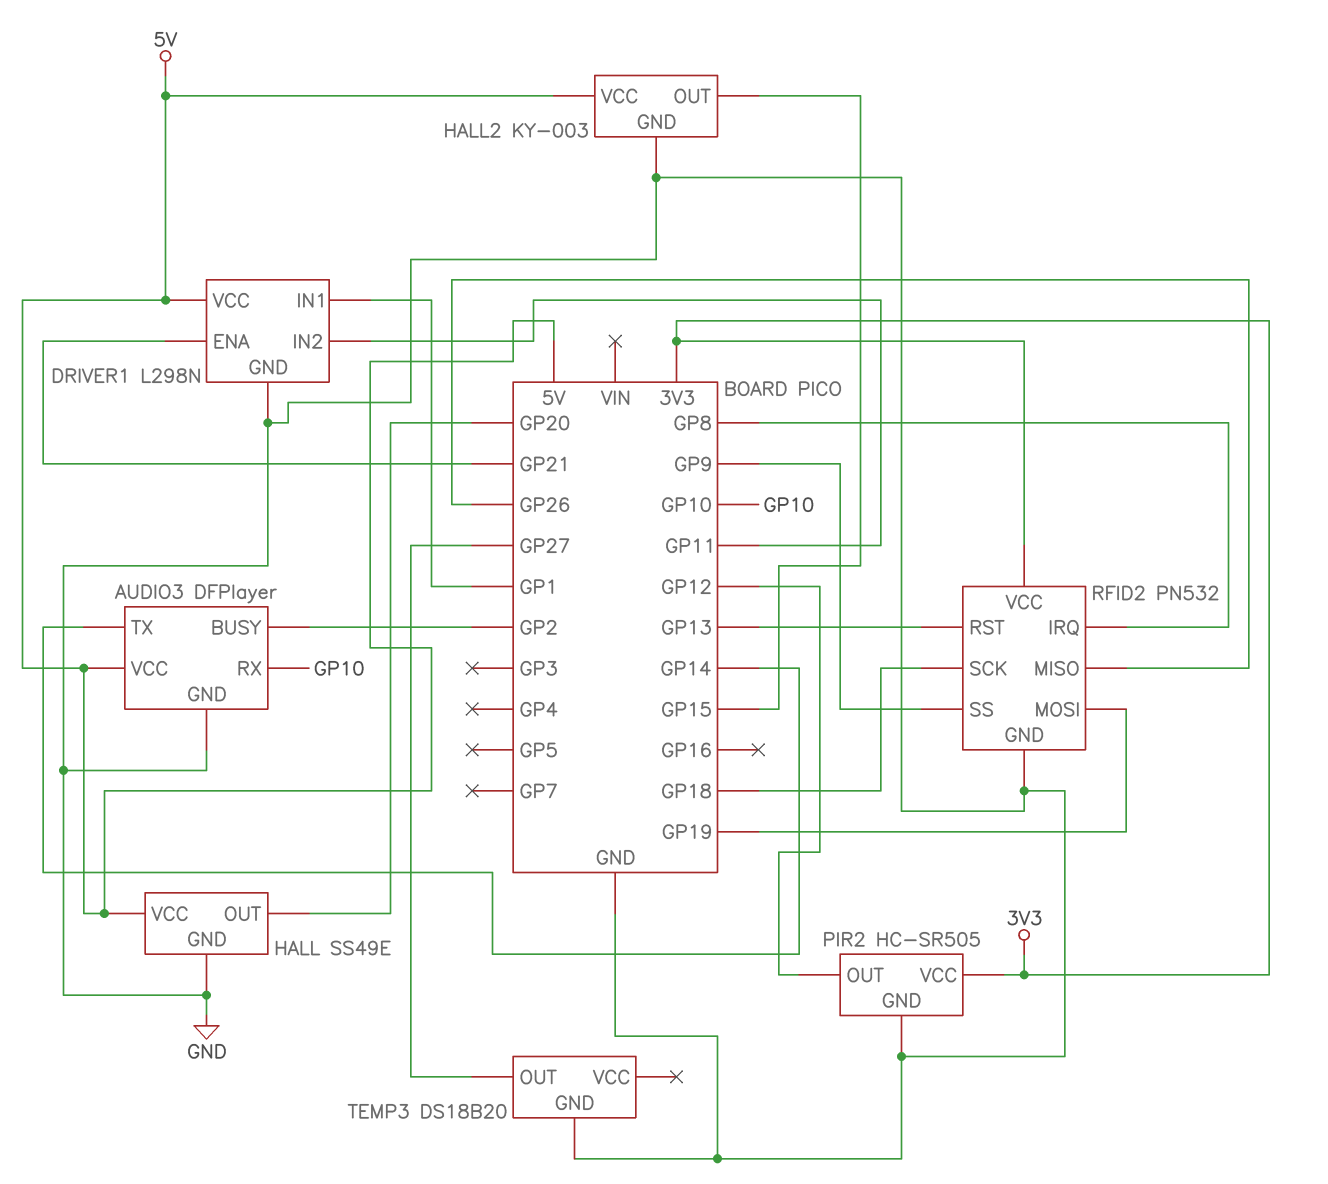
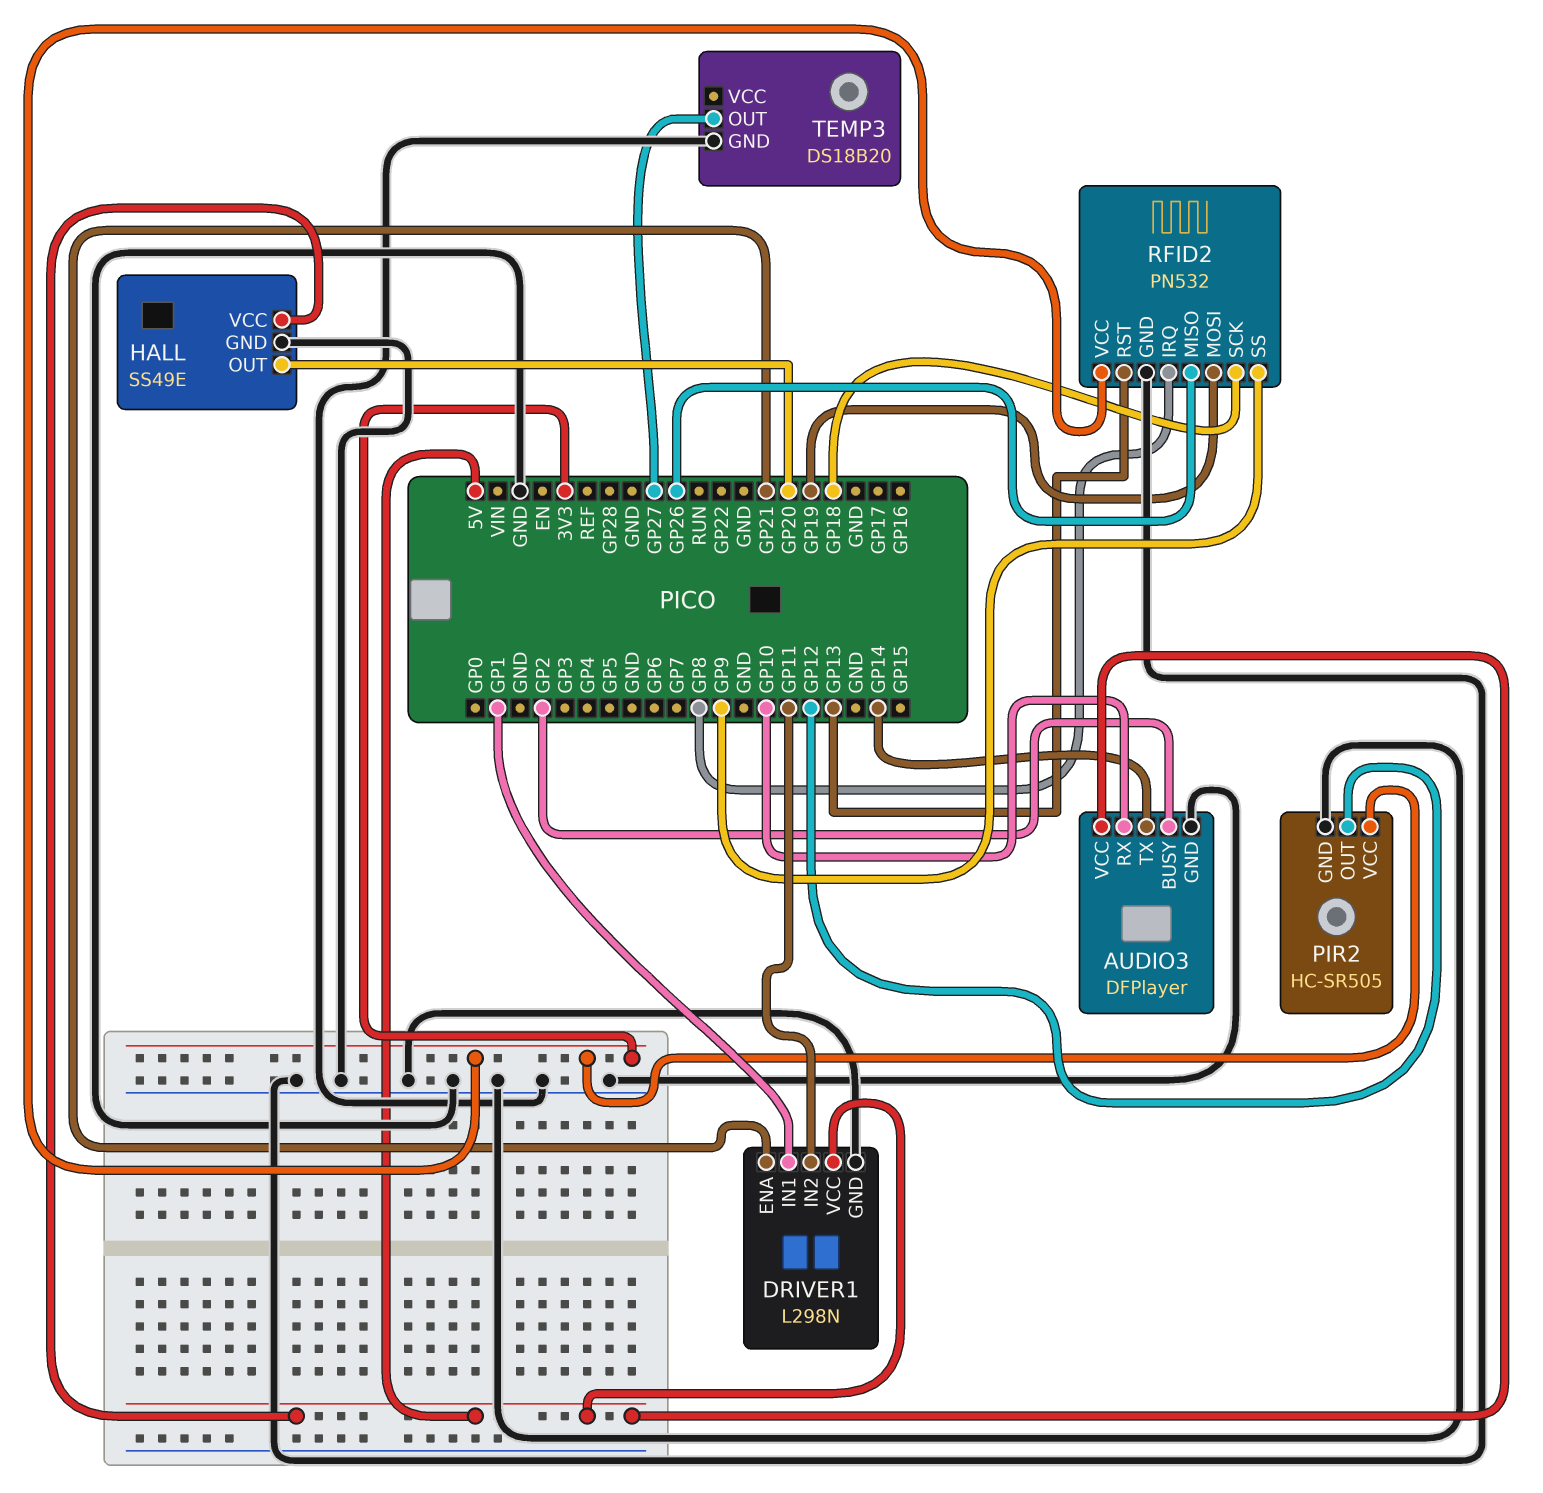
HALL2: KY-003 -> none
HALL2 pin GND: GND -> none
HALL2 pin OUT: GP15 -> none
HALL2 pin VCC: 5V -> none

